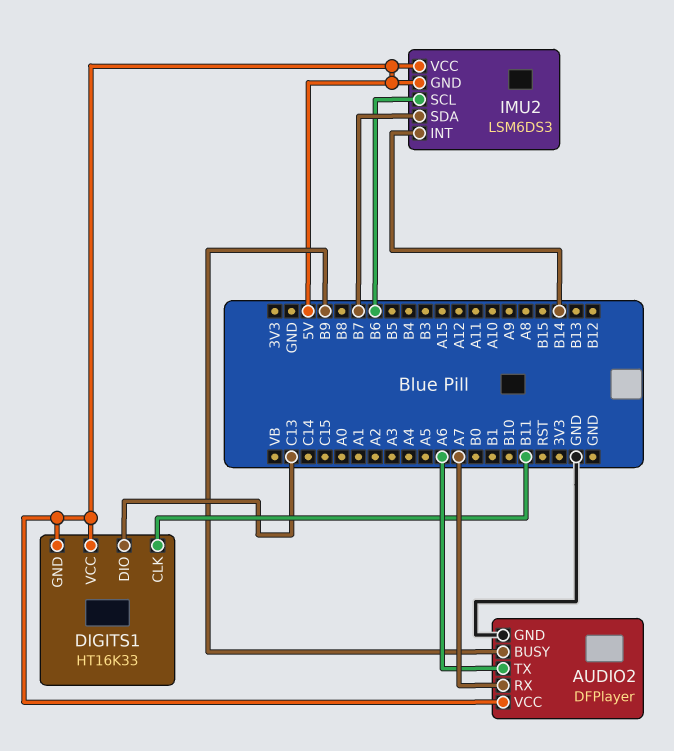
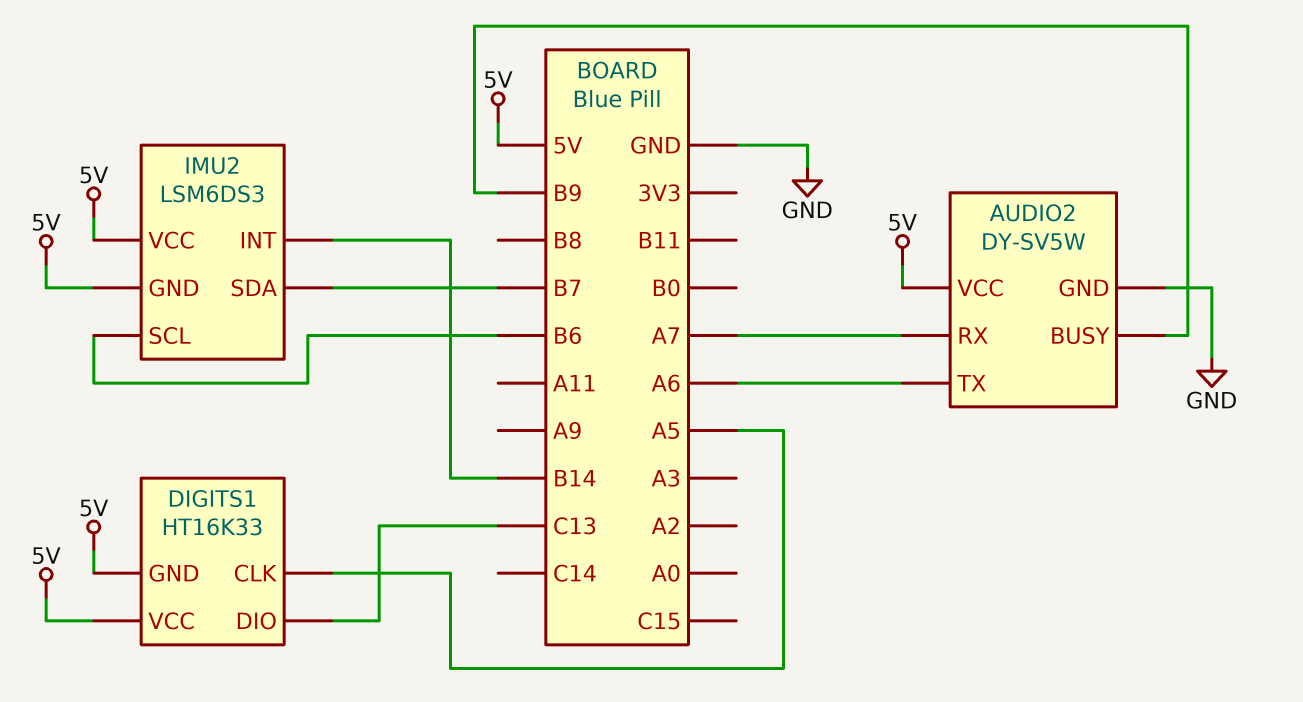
AUDIO2: DFPlayer -> DY-SV5W
DIGITS1 pin CLK: B11 -> A5

